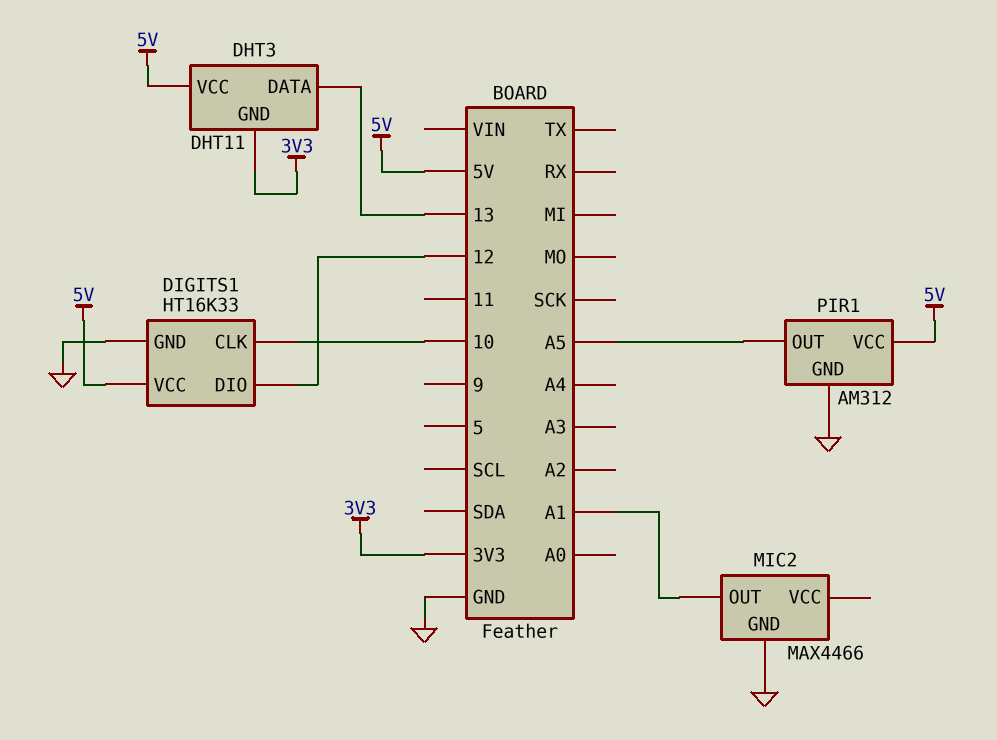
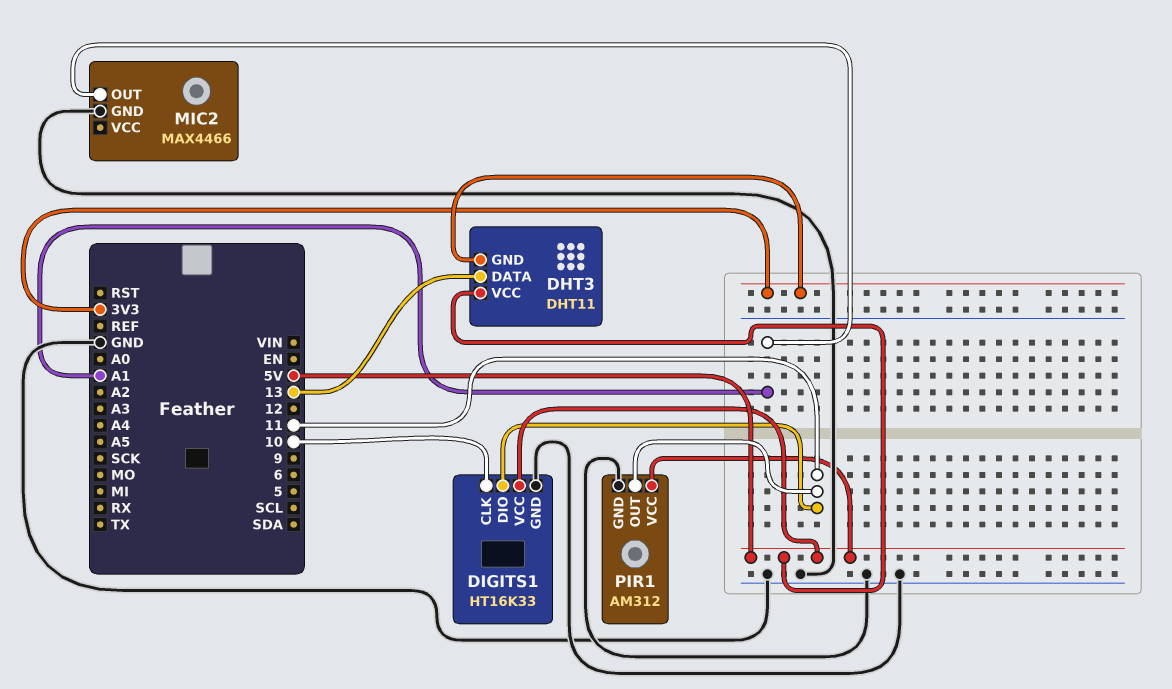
DIGITS1 pin DIO: 12 -> 11
PIR1 pin OUT: A5 -> 11

